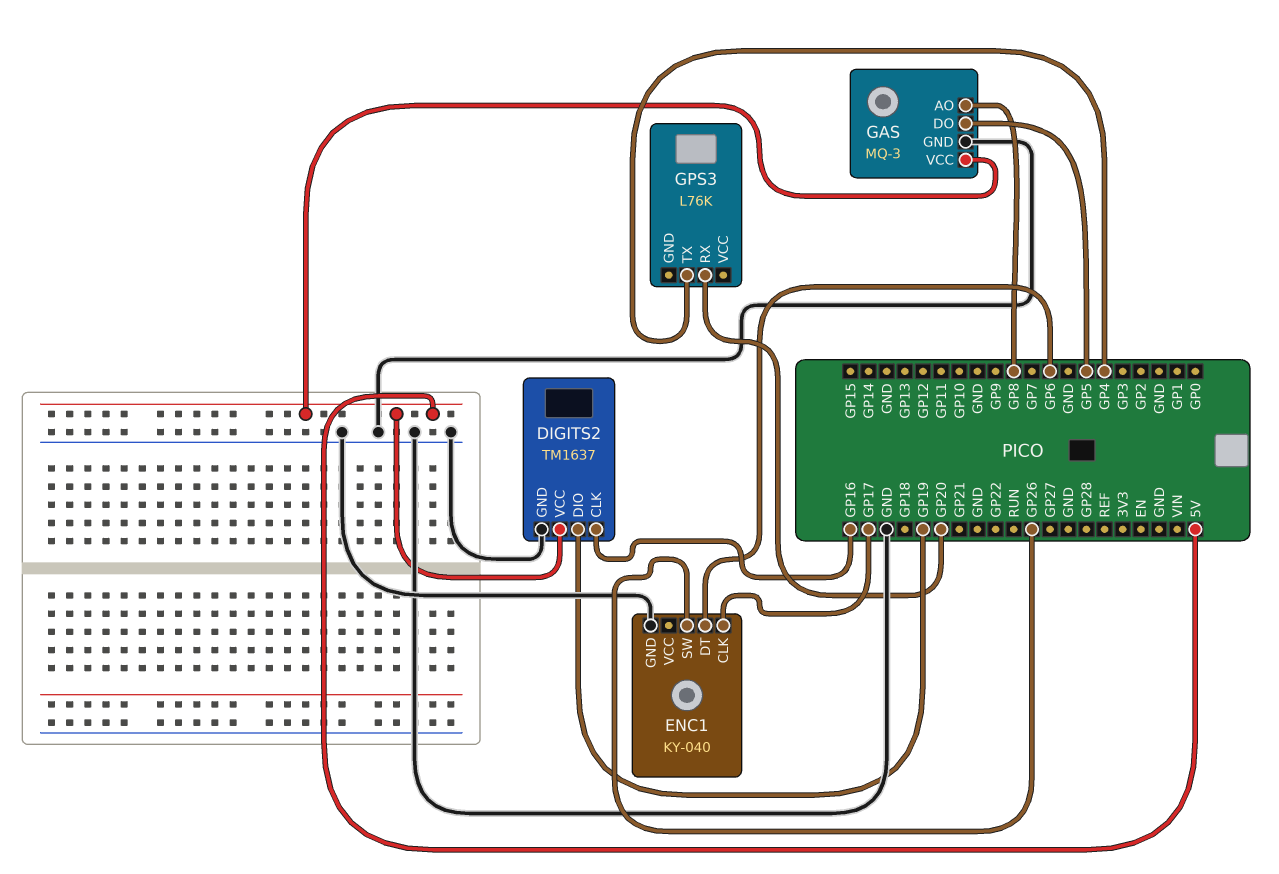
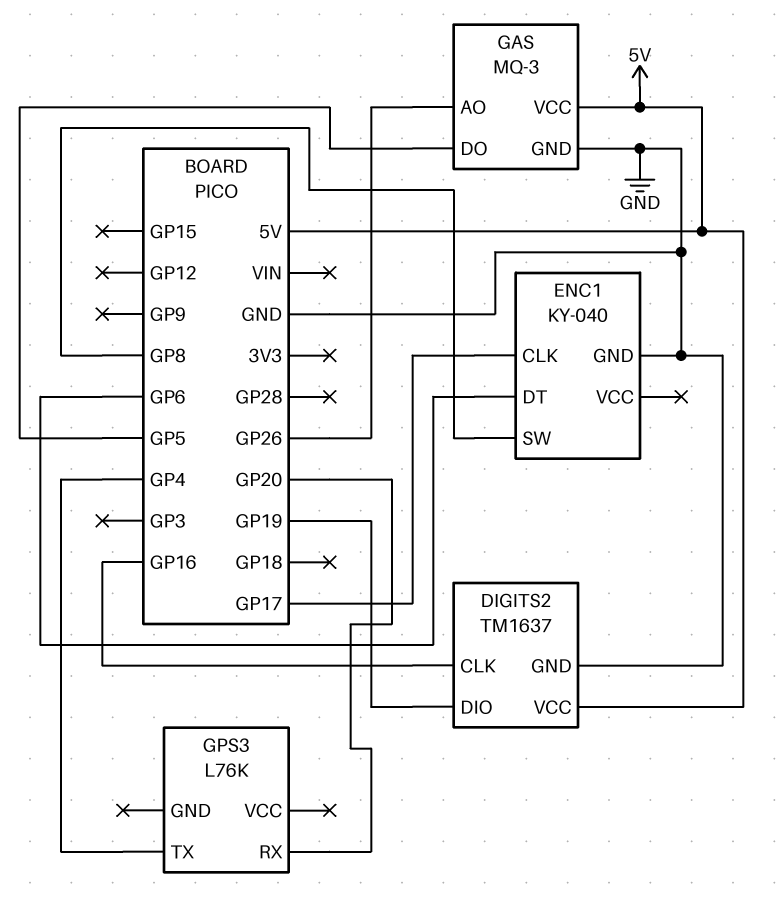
ENC1 pin SW: GP26 -> GP8
GAS pin AO: GP8 -> GP26

